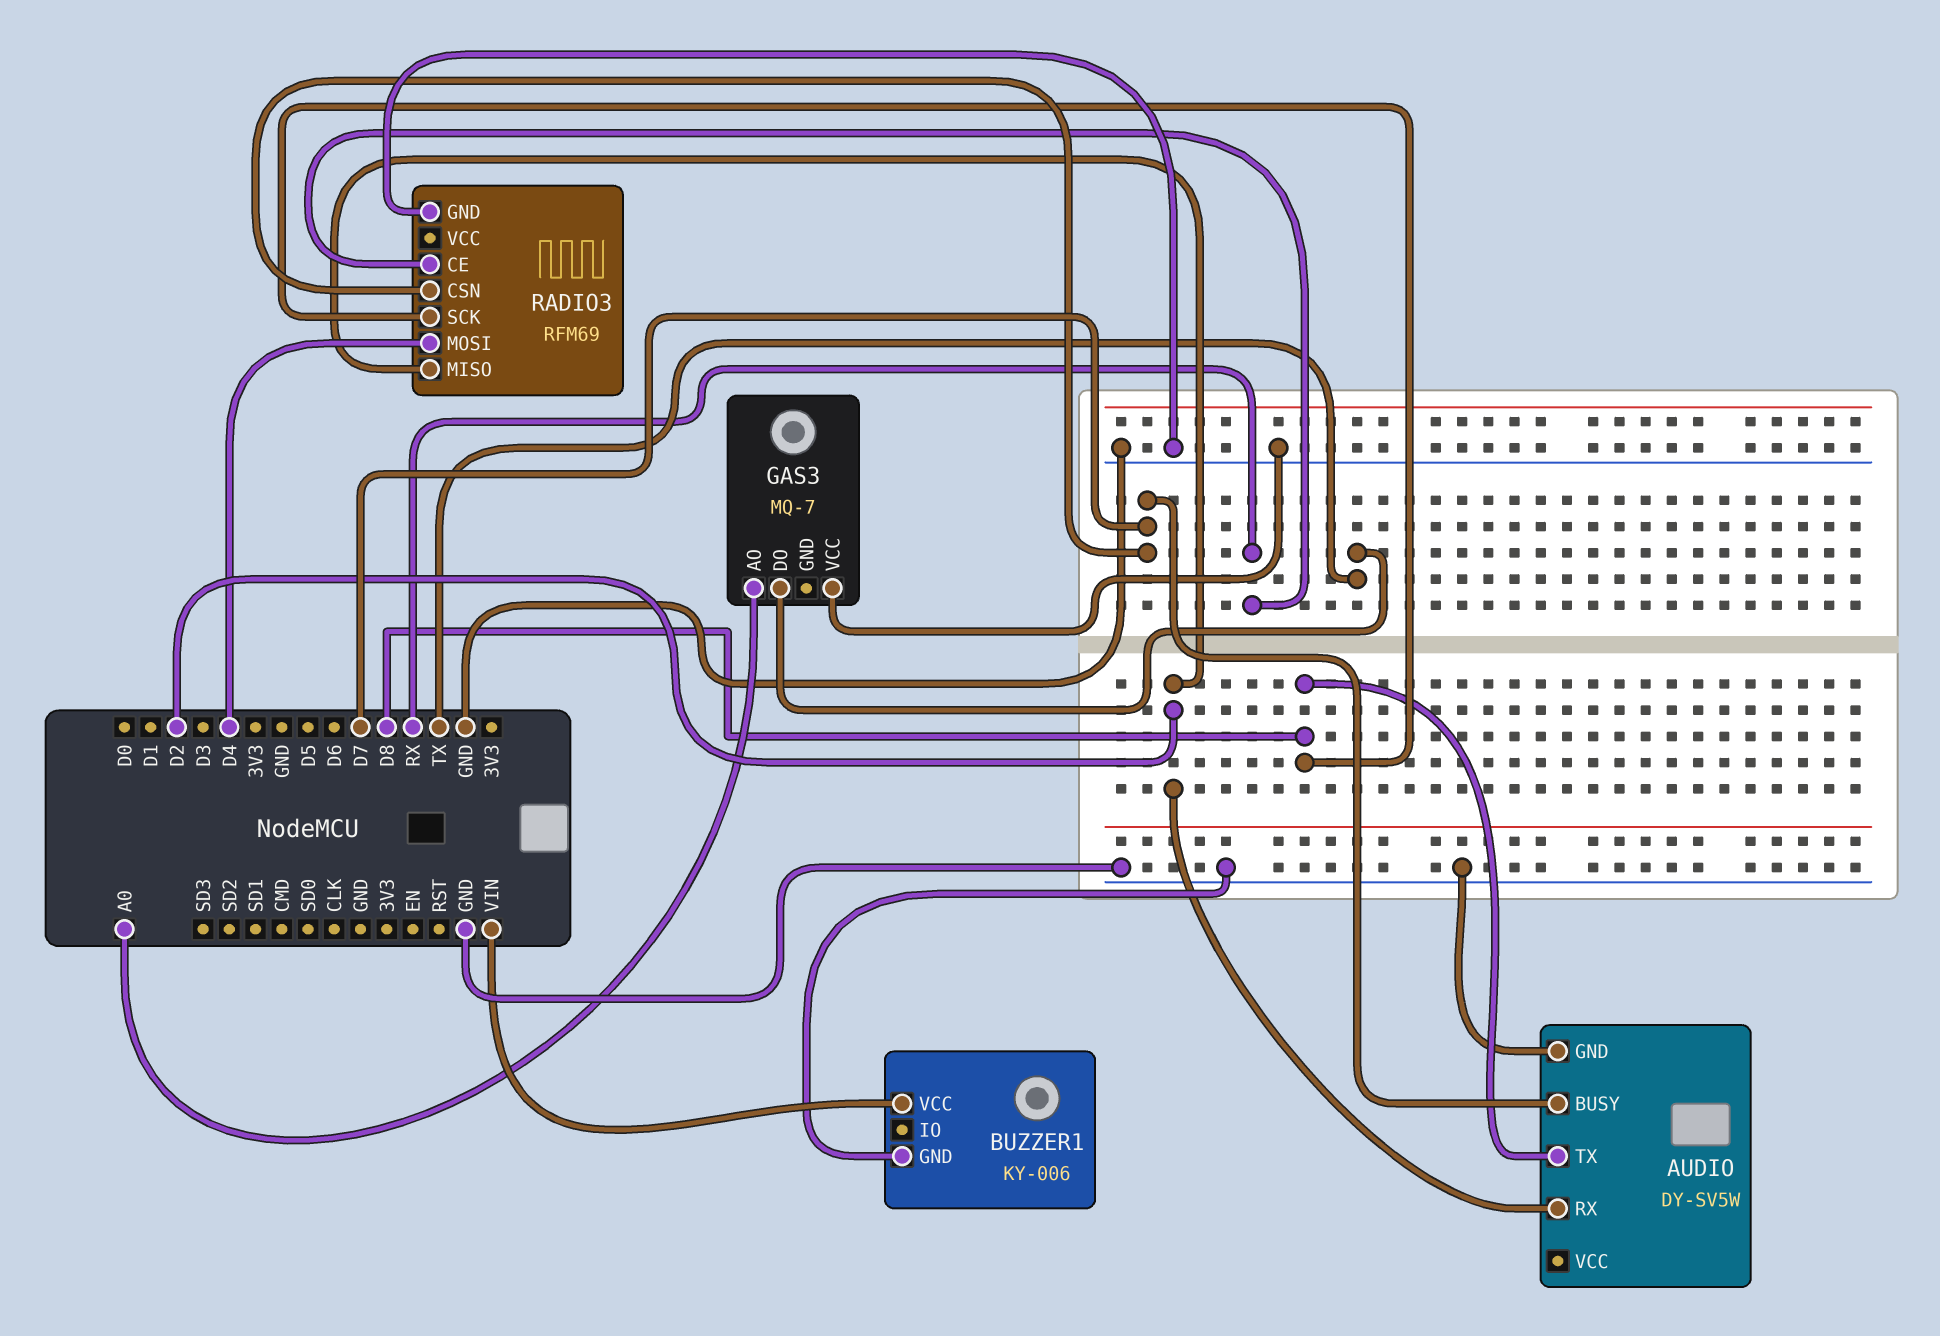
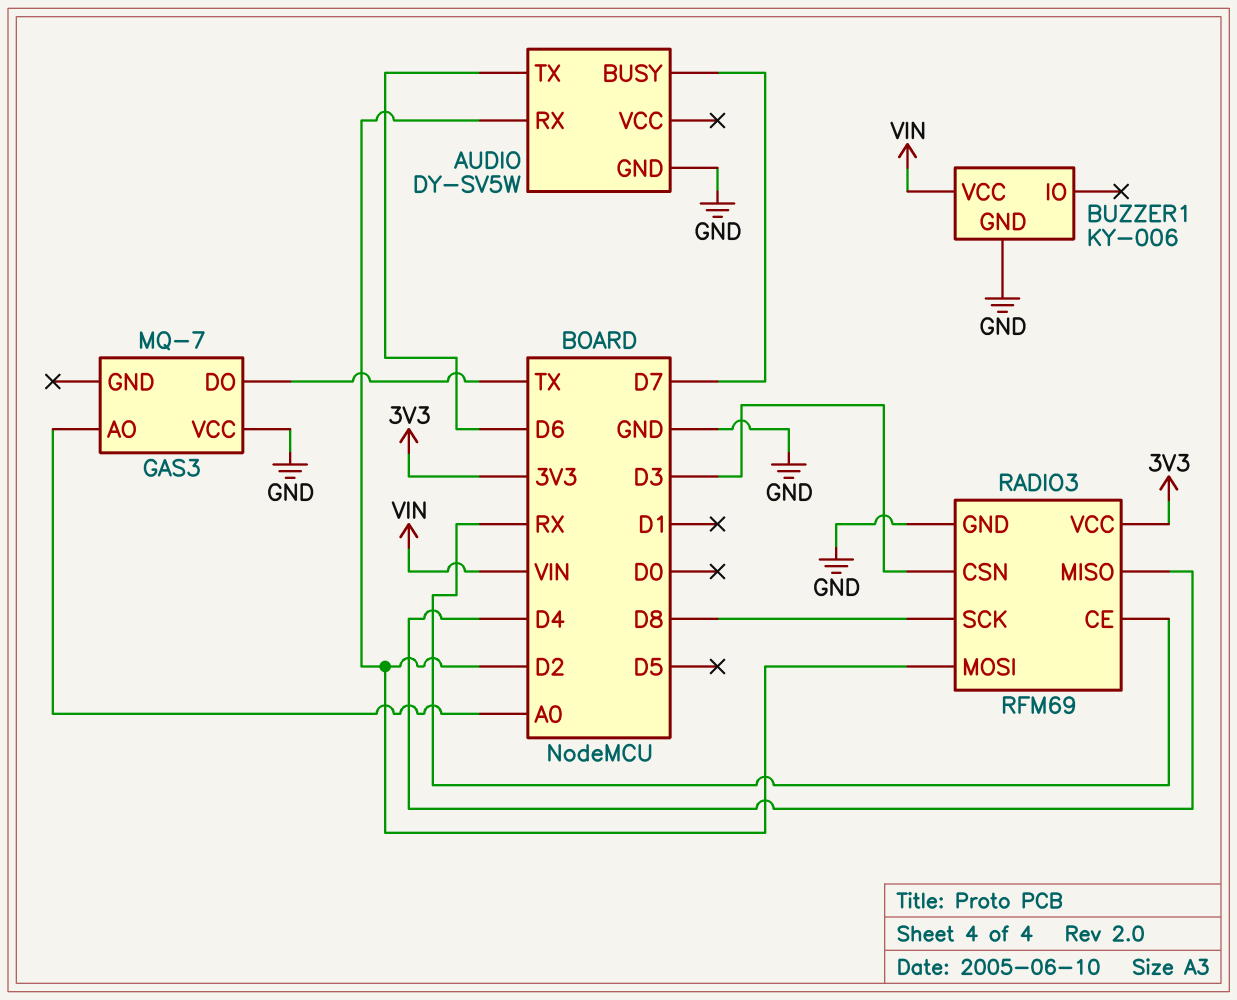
AUDIO pin TX: D8 -> D6
RADIO3 pin CSN: D7 -> D3
RADIO3 pin MISO: D2 -> D4
RADIO3 pin MOSI: D4 -> D2
RADIO3 pin VCC: none -> 3V3

